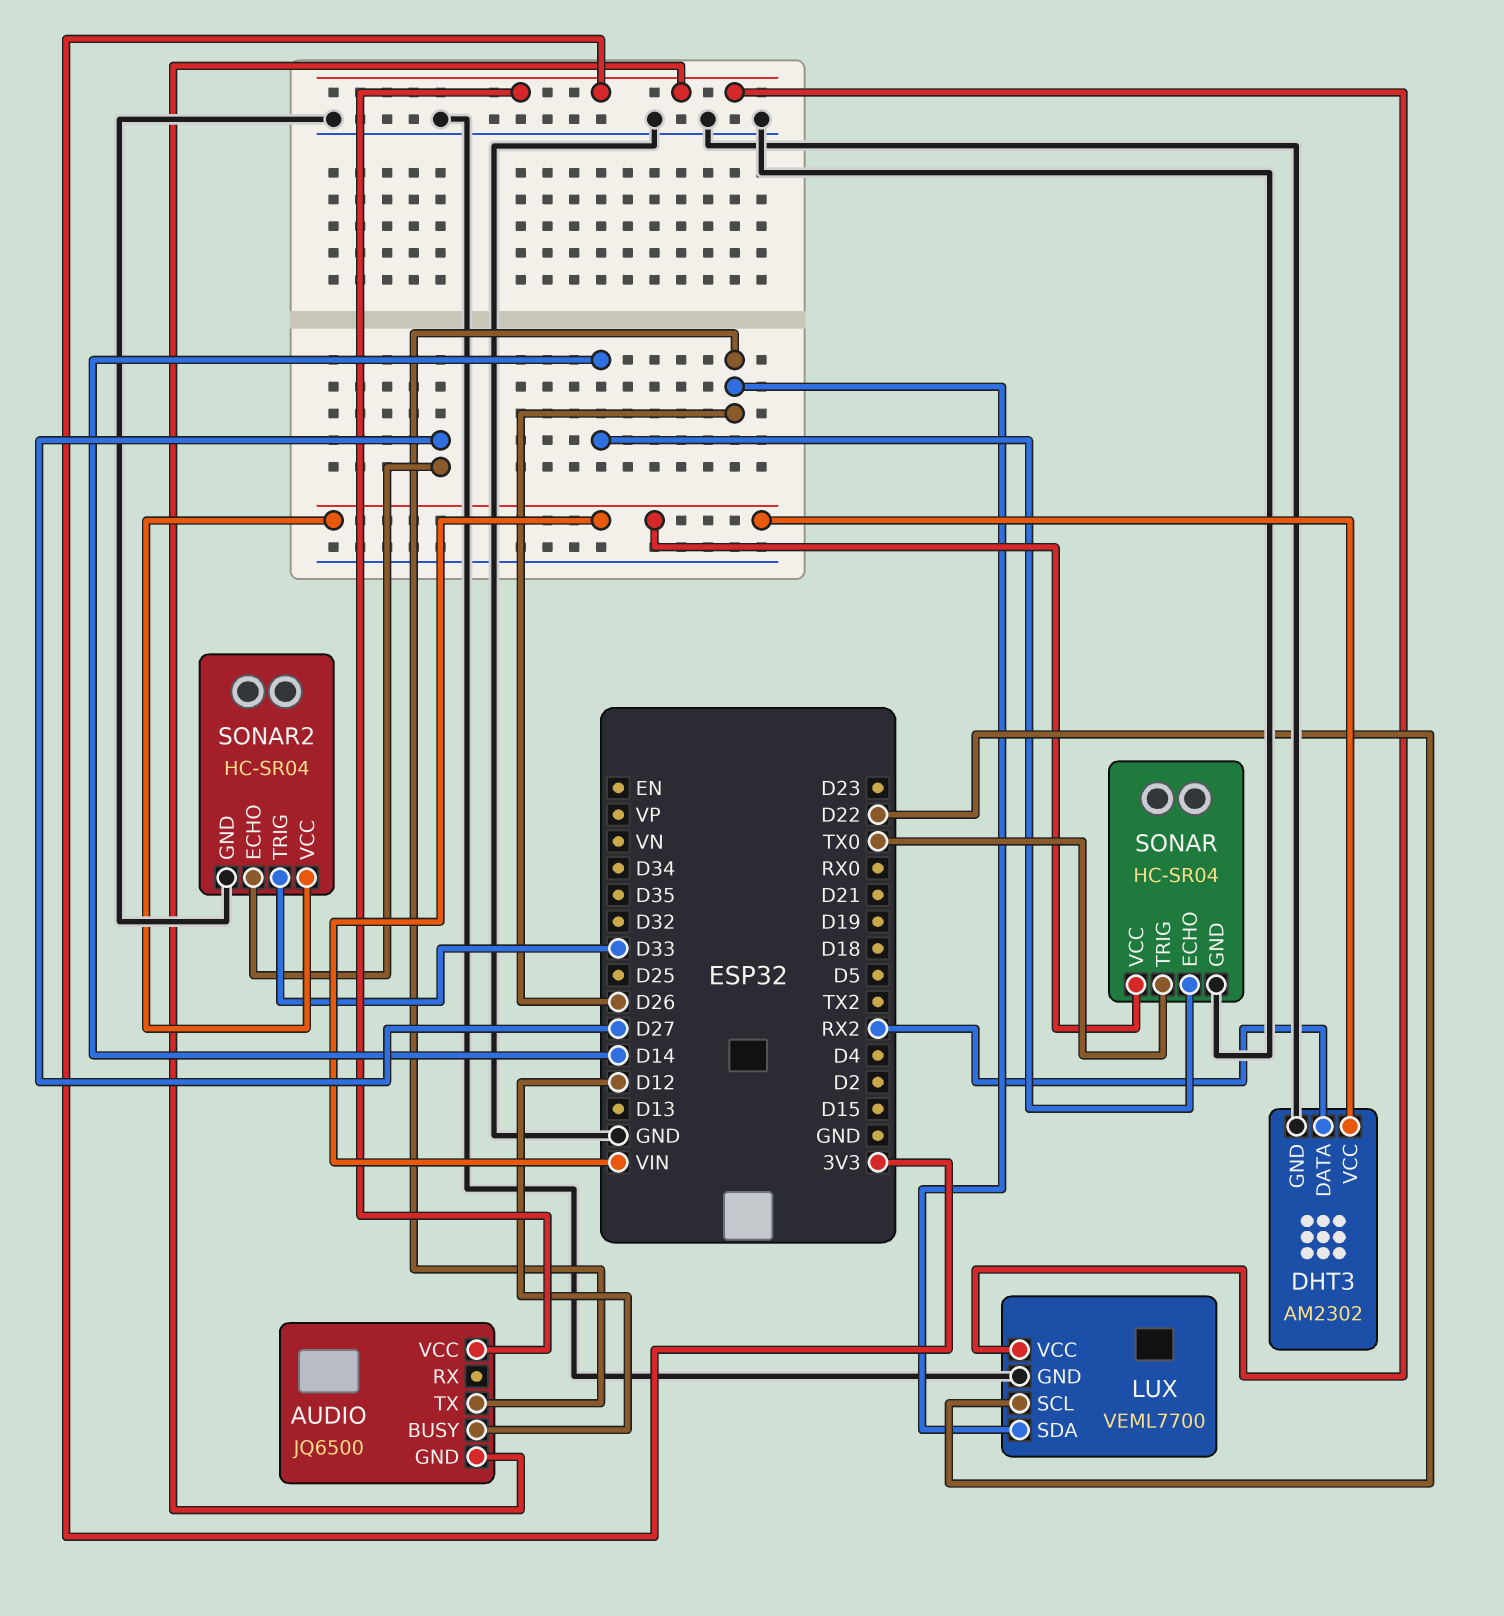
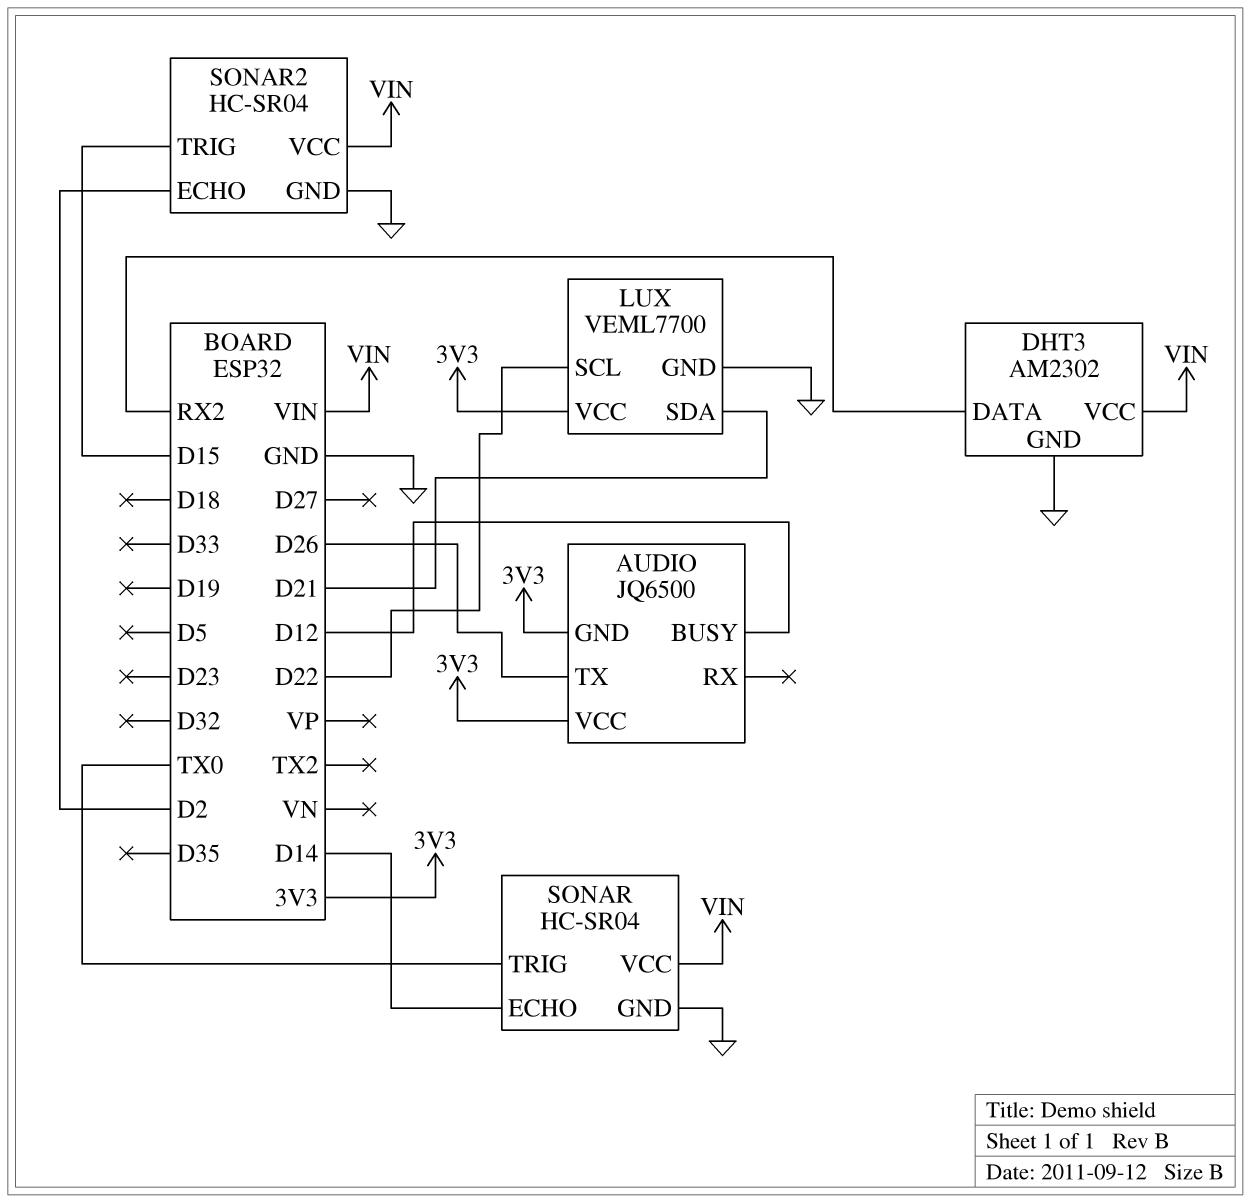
LUX pin SDA: D26 -> D21
SONAR2 pin ECHO: D27 -> D2
SONAR2 pin TRIG: D33 -> D15

